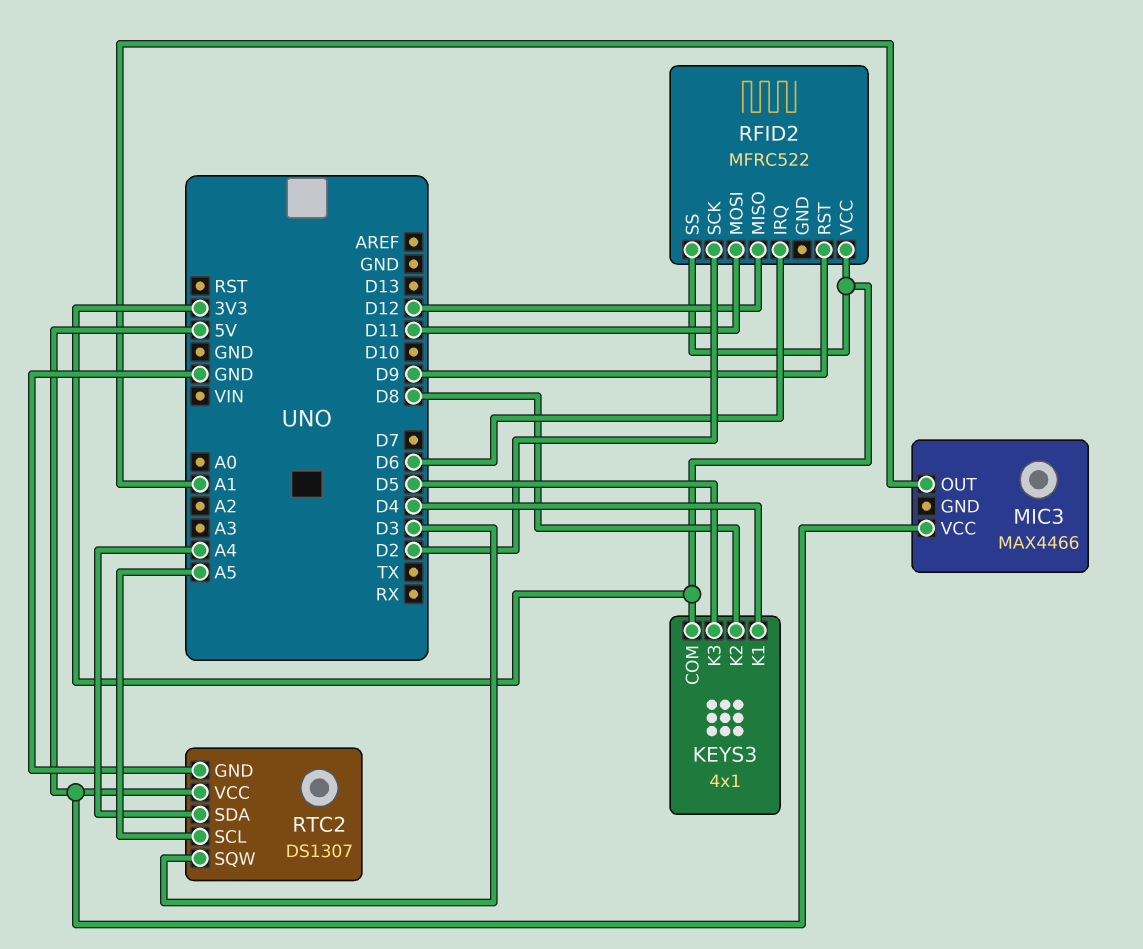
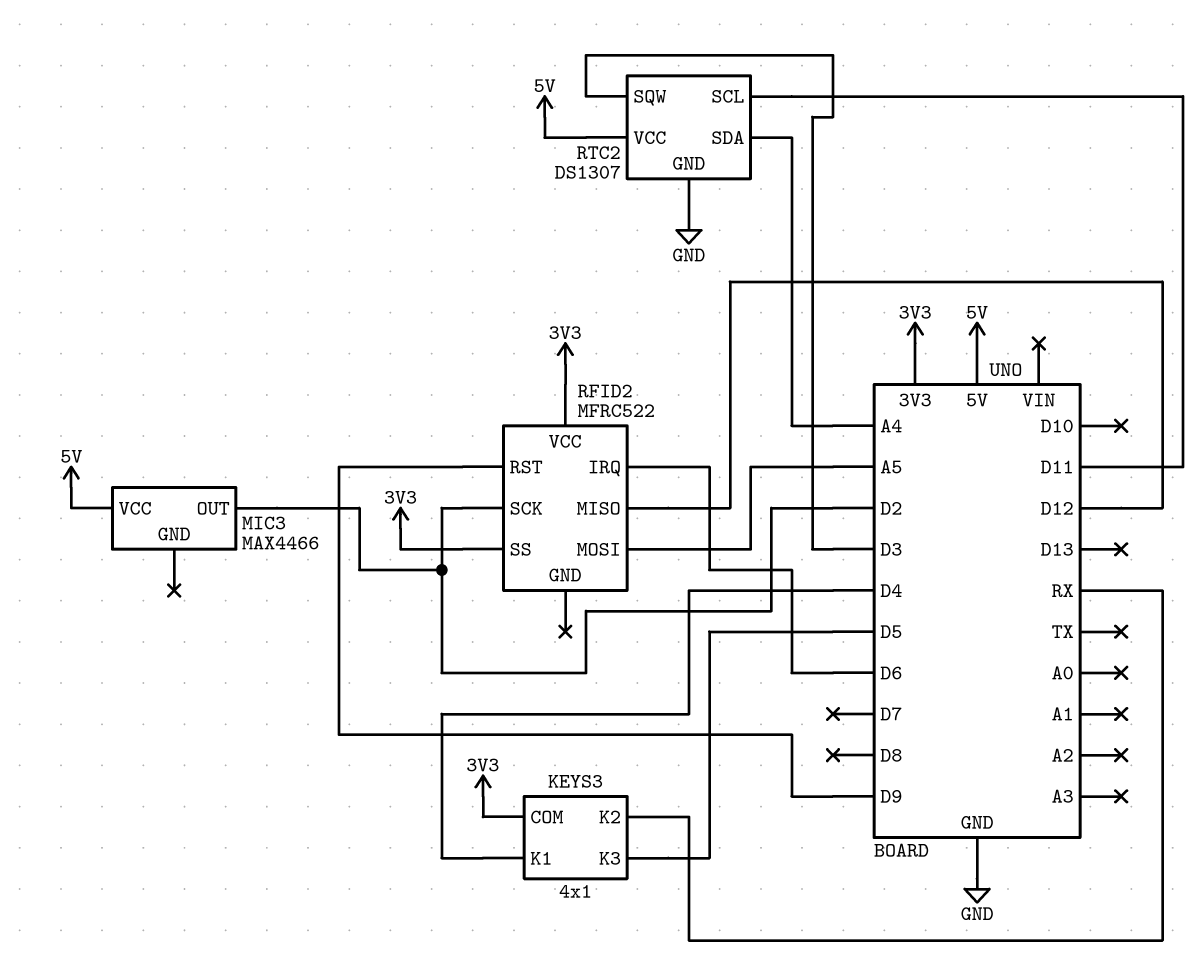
KEYS3 pin K2: D8 -> RX
MIC3 pin OUT: A1 -> D2
RFID2 pin MOSI: D11 -> A5
RTC2 pin SCL: A5 -> D11

